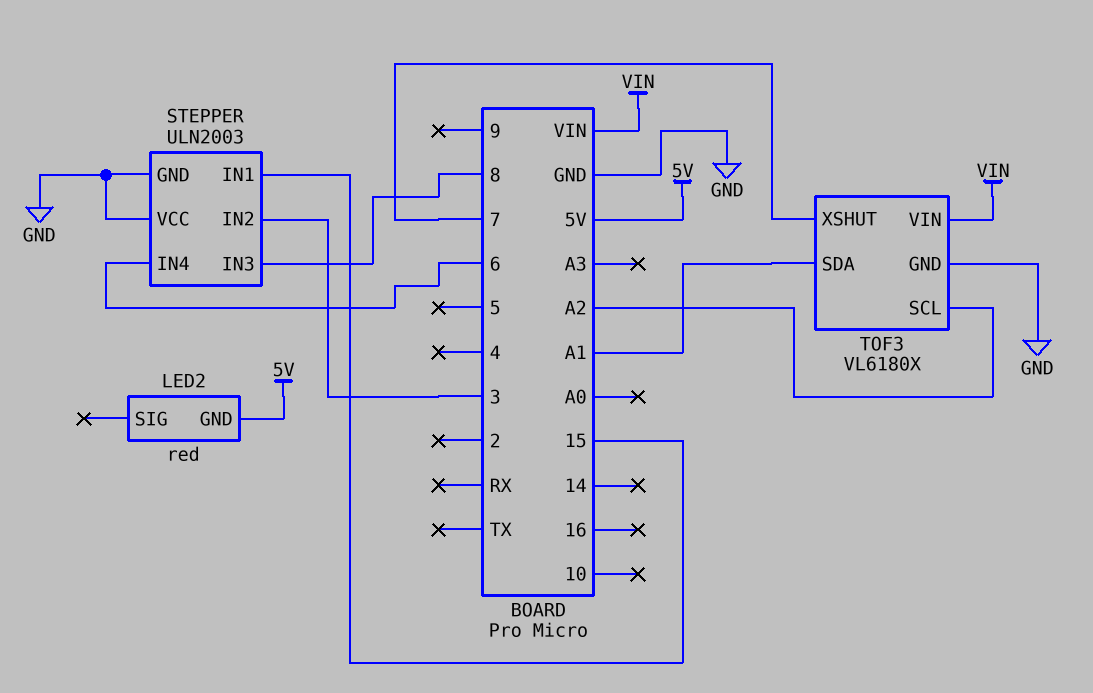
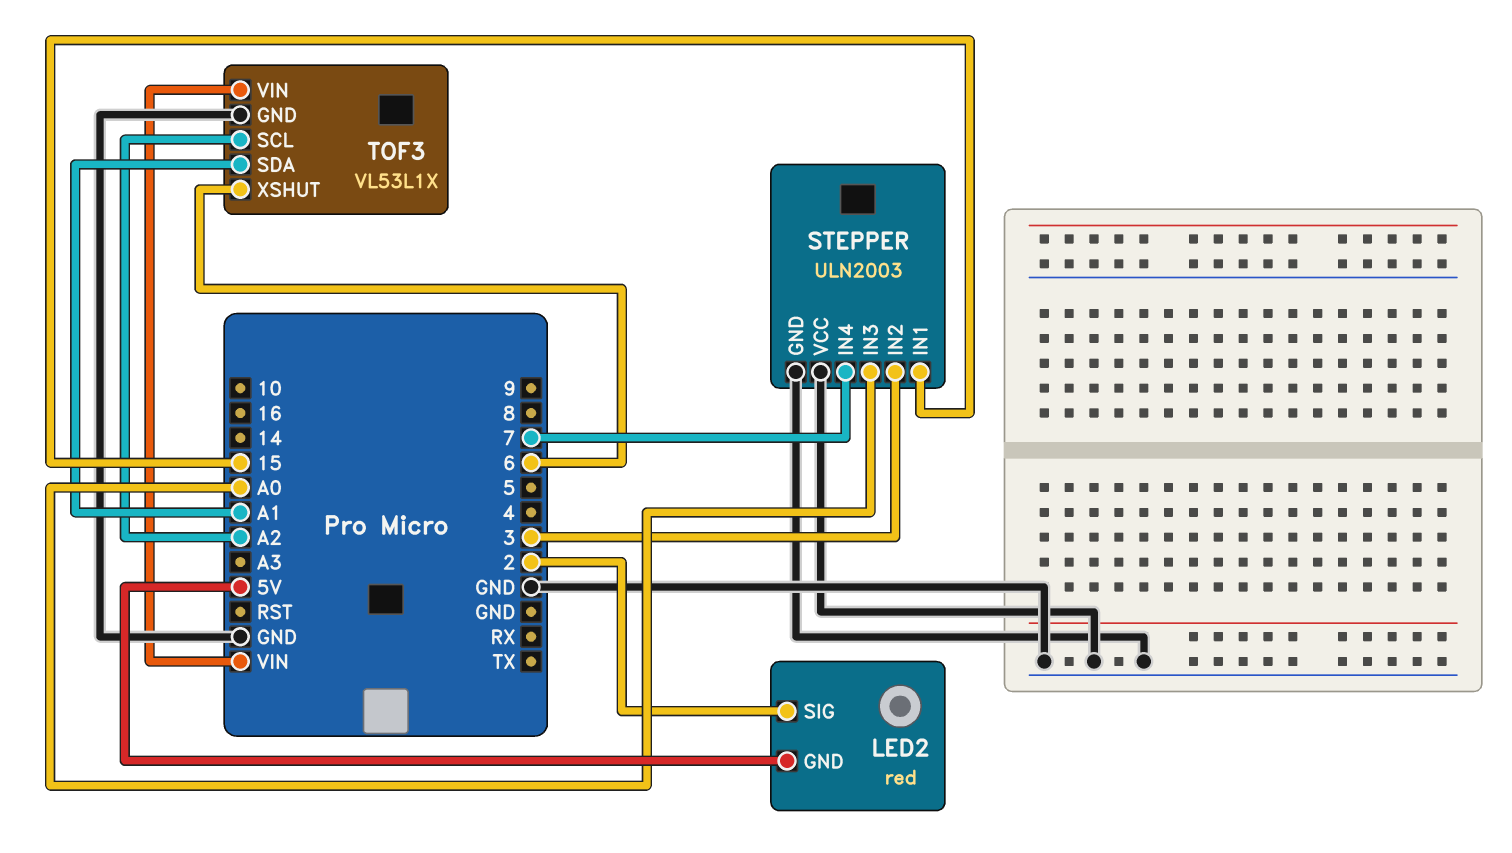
LED2 pin SIG: none -> 2
STEPPER pin IN3: 8 -> A0
STEPPER pin IN4: 6 -> 7
TOF3: VL6180X -> VL53L1X
TOF3 pin XSHUT: 7 -> 6

